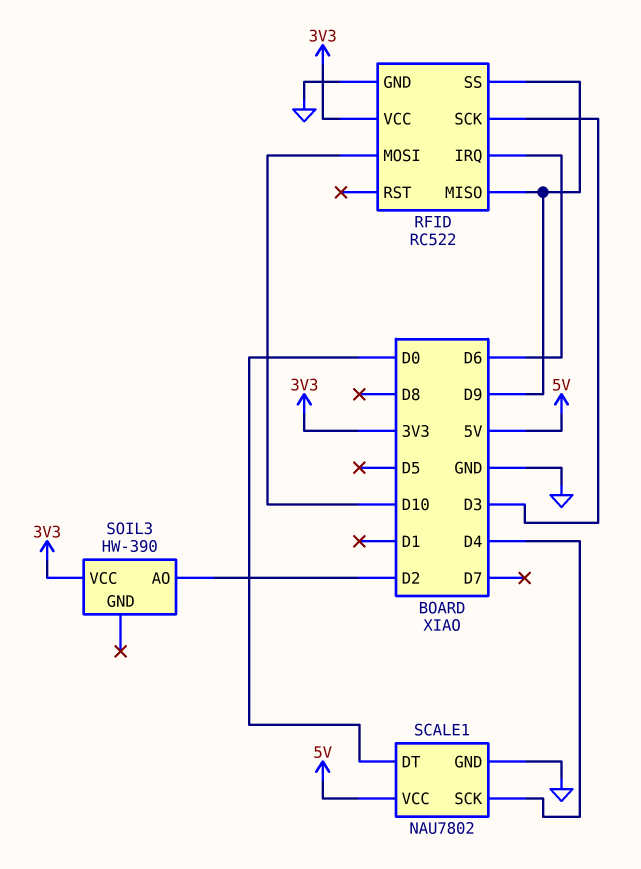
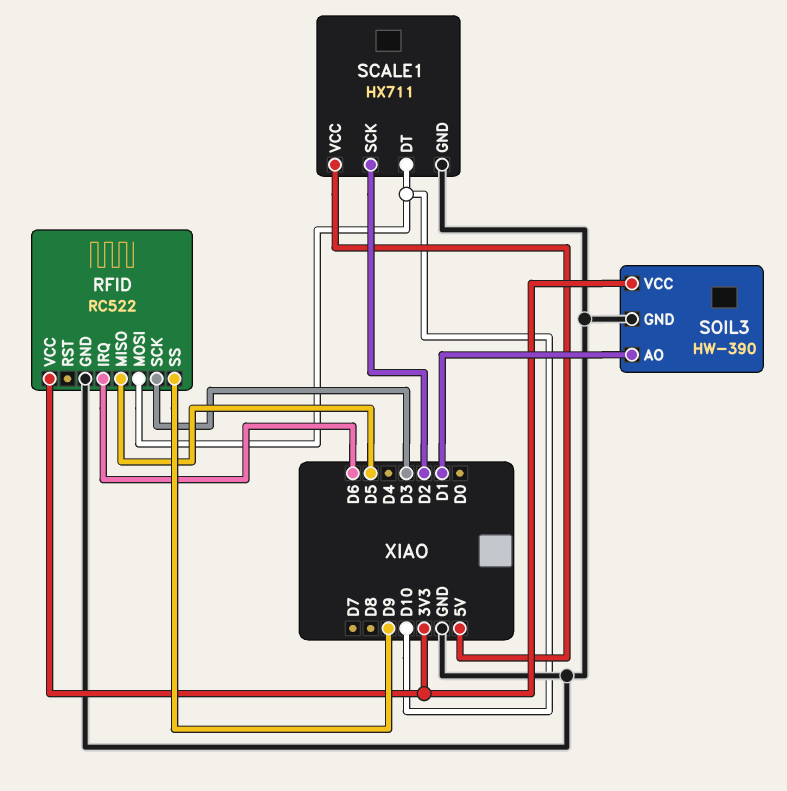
RFID pin MISO: D9 -> D5
SCALE1: NAU7802 -> HX711
SCALE1 pin DT: D0 -> D10
SCALE1 pin SCK: D4 -> D2
SOIL3 pin AO: D2 -> D1
SOIL3 pin GND: none -> GND

